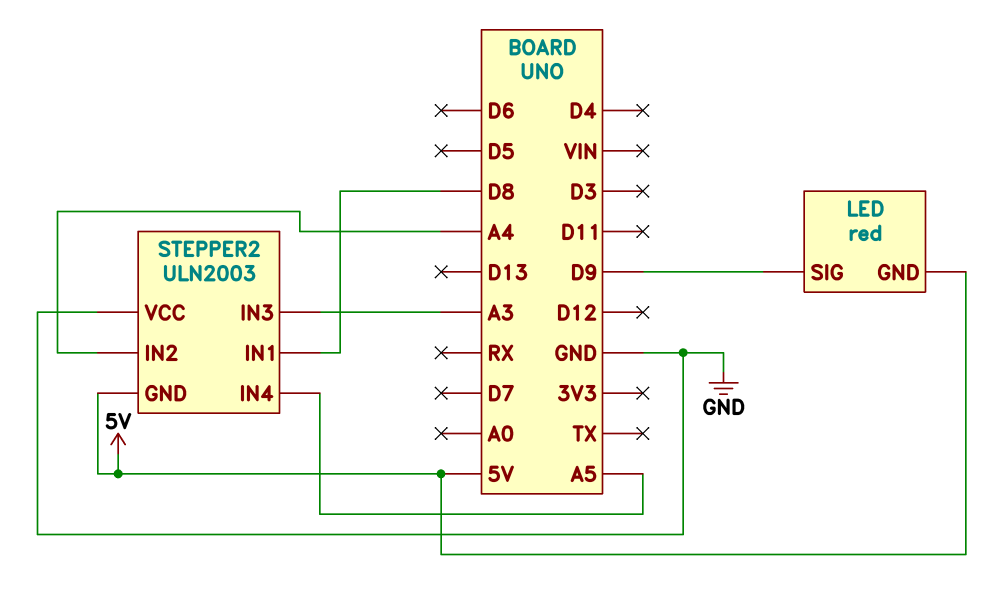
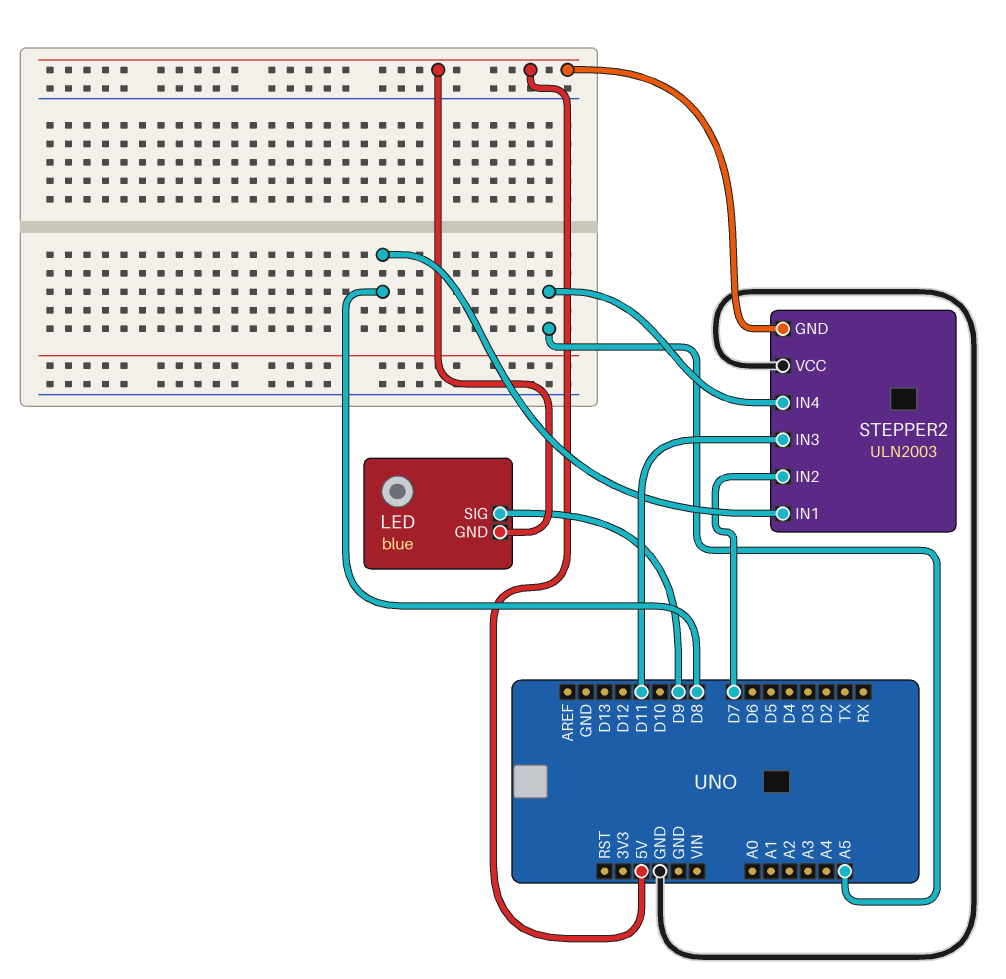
LED: red -> blue
STEPPER2 pin IN2: A4 -> D7
STEPPER2 pin IN3: A3 -> D11

